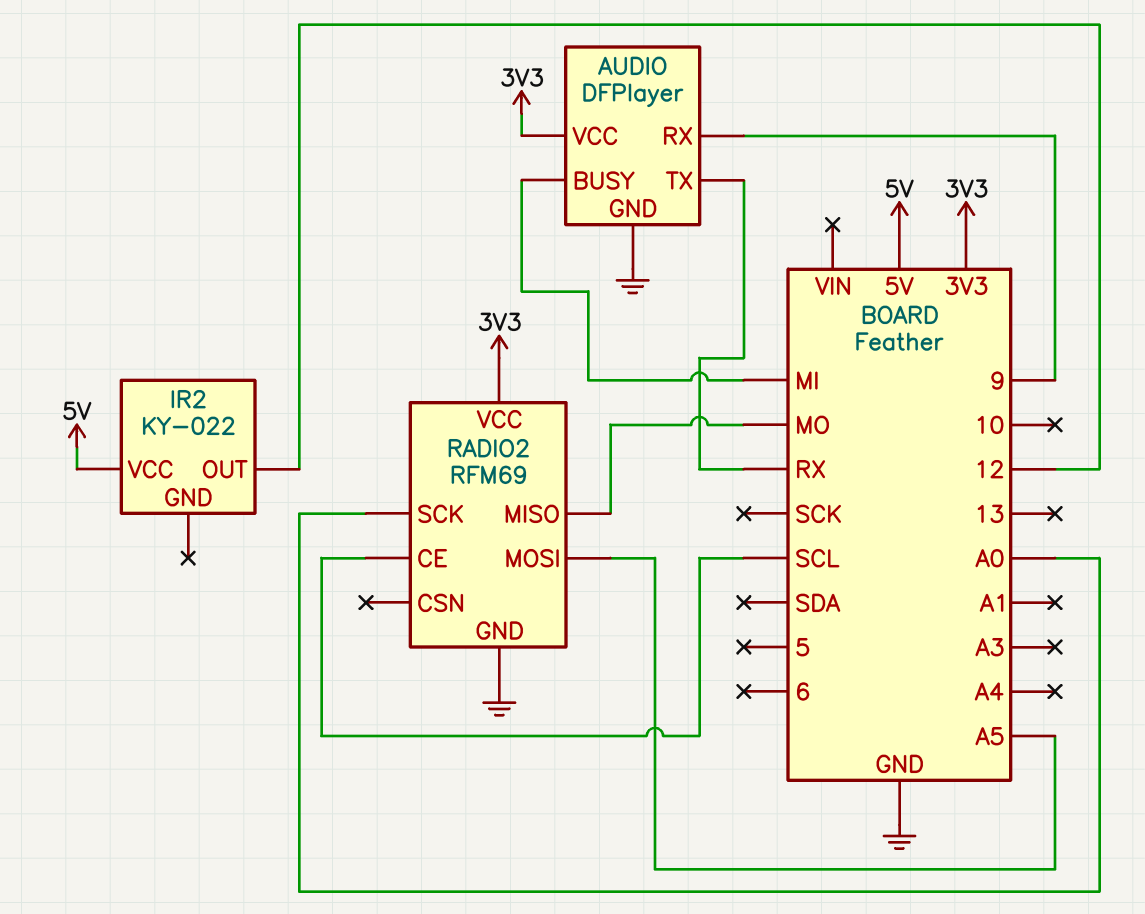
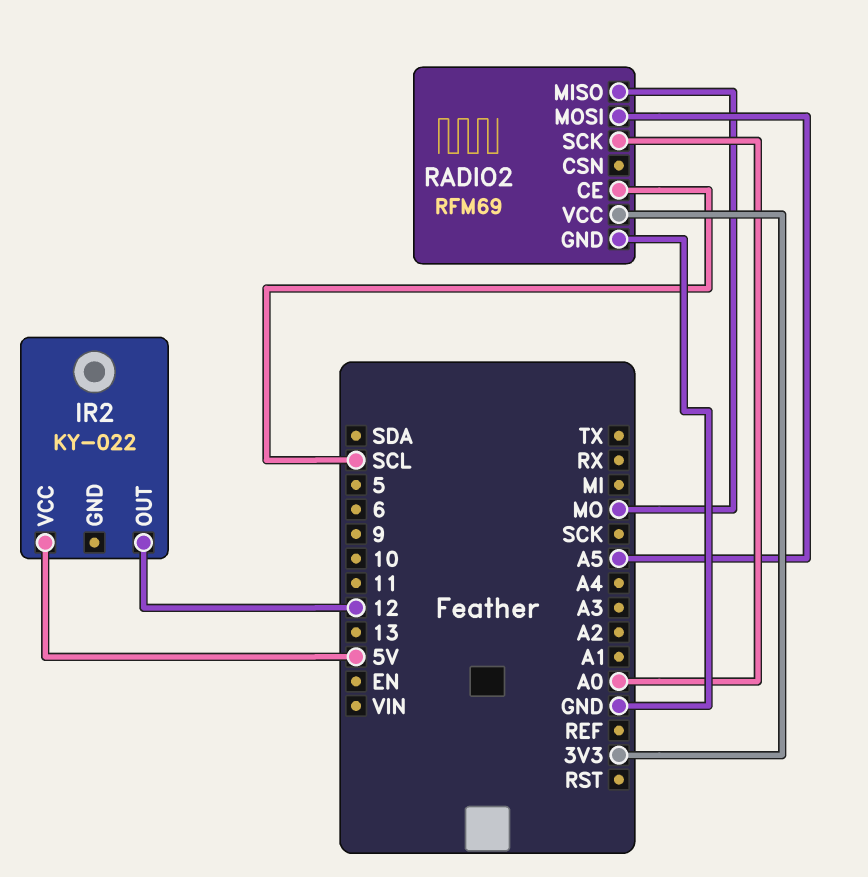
AUDIO: DFPlayer -> none
AUDIO pin BUSY: MI -> none
AUDIO pin GND: GND -> none
AUDIO pin RX: 9 -> none
AUDIO pin TX: RX -> none
AUDIO pin VCC: 3V3 -> none

